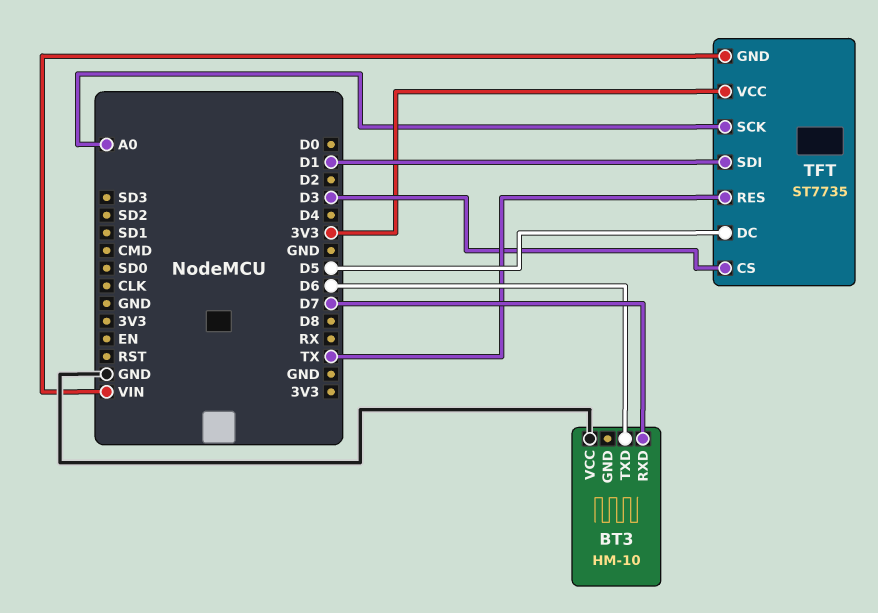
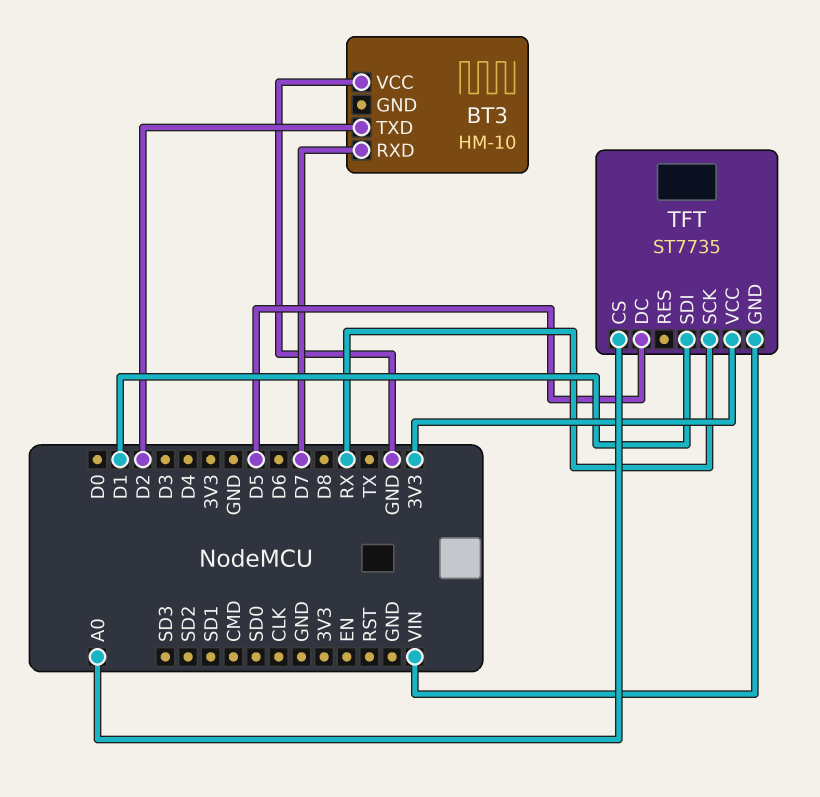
BT3 pin TXD: D6 -> D2
TFT pin CS: D3 -> A0
TFT pin RES: TX -> none
TFT pin SCK: A0 -> RX

